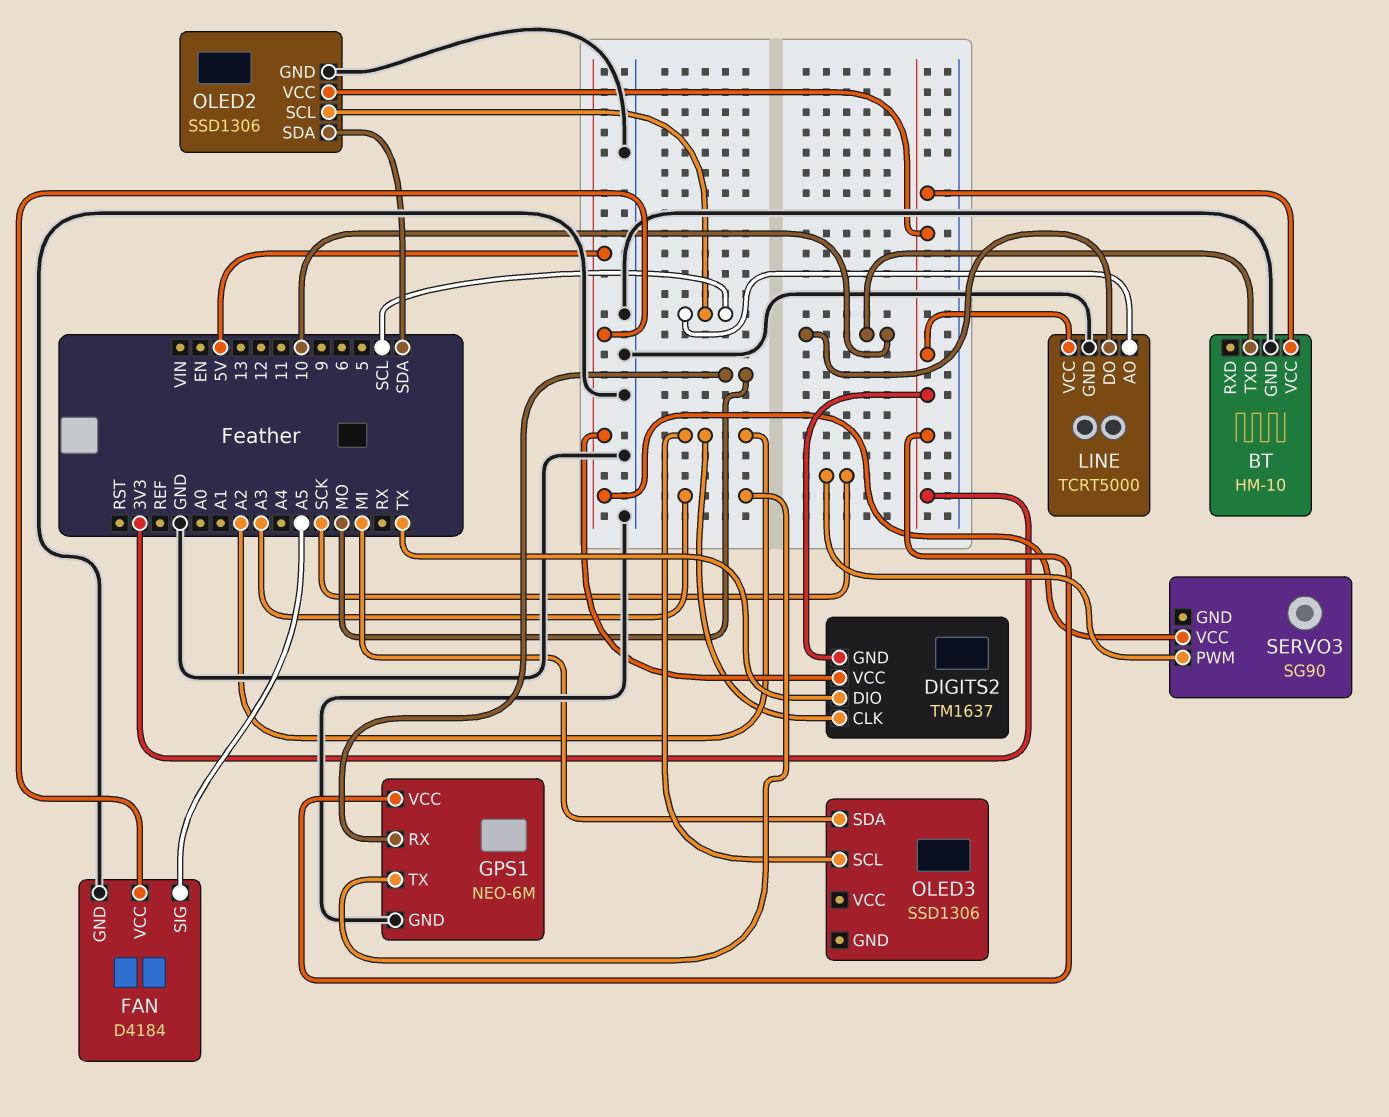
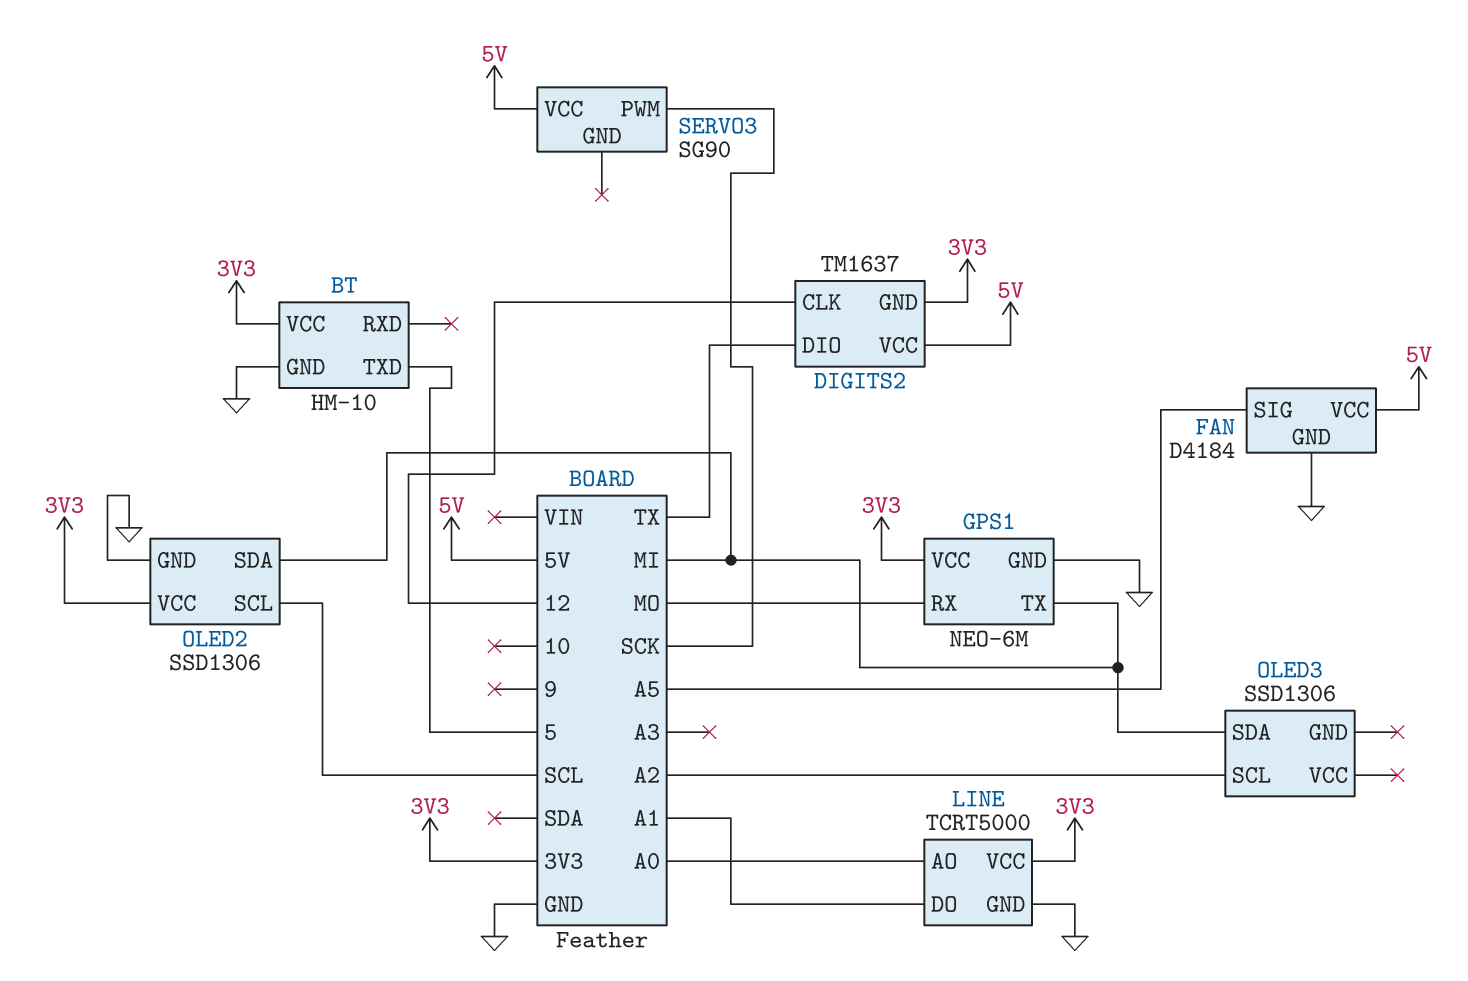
BT pin TXD: 10 -> 5
DIGITS2 pin CLK: A2 -> 12
GPS1 pin TX: A3 -> MI
LINE pin AO: SCL -> A0
LINE pin DO: 10 -> A1
OLED2 pin SDA: SDA -> MI

